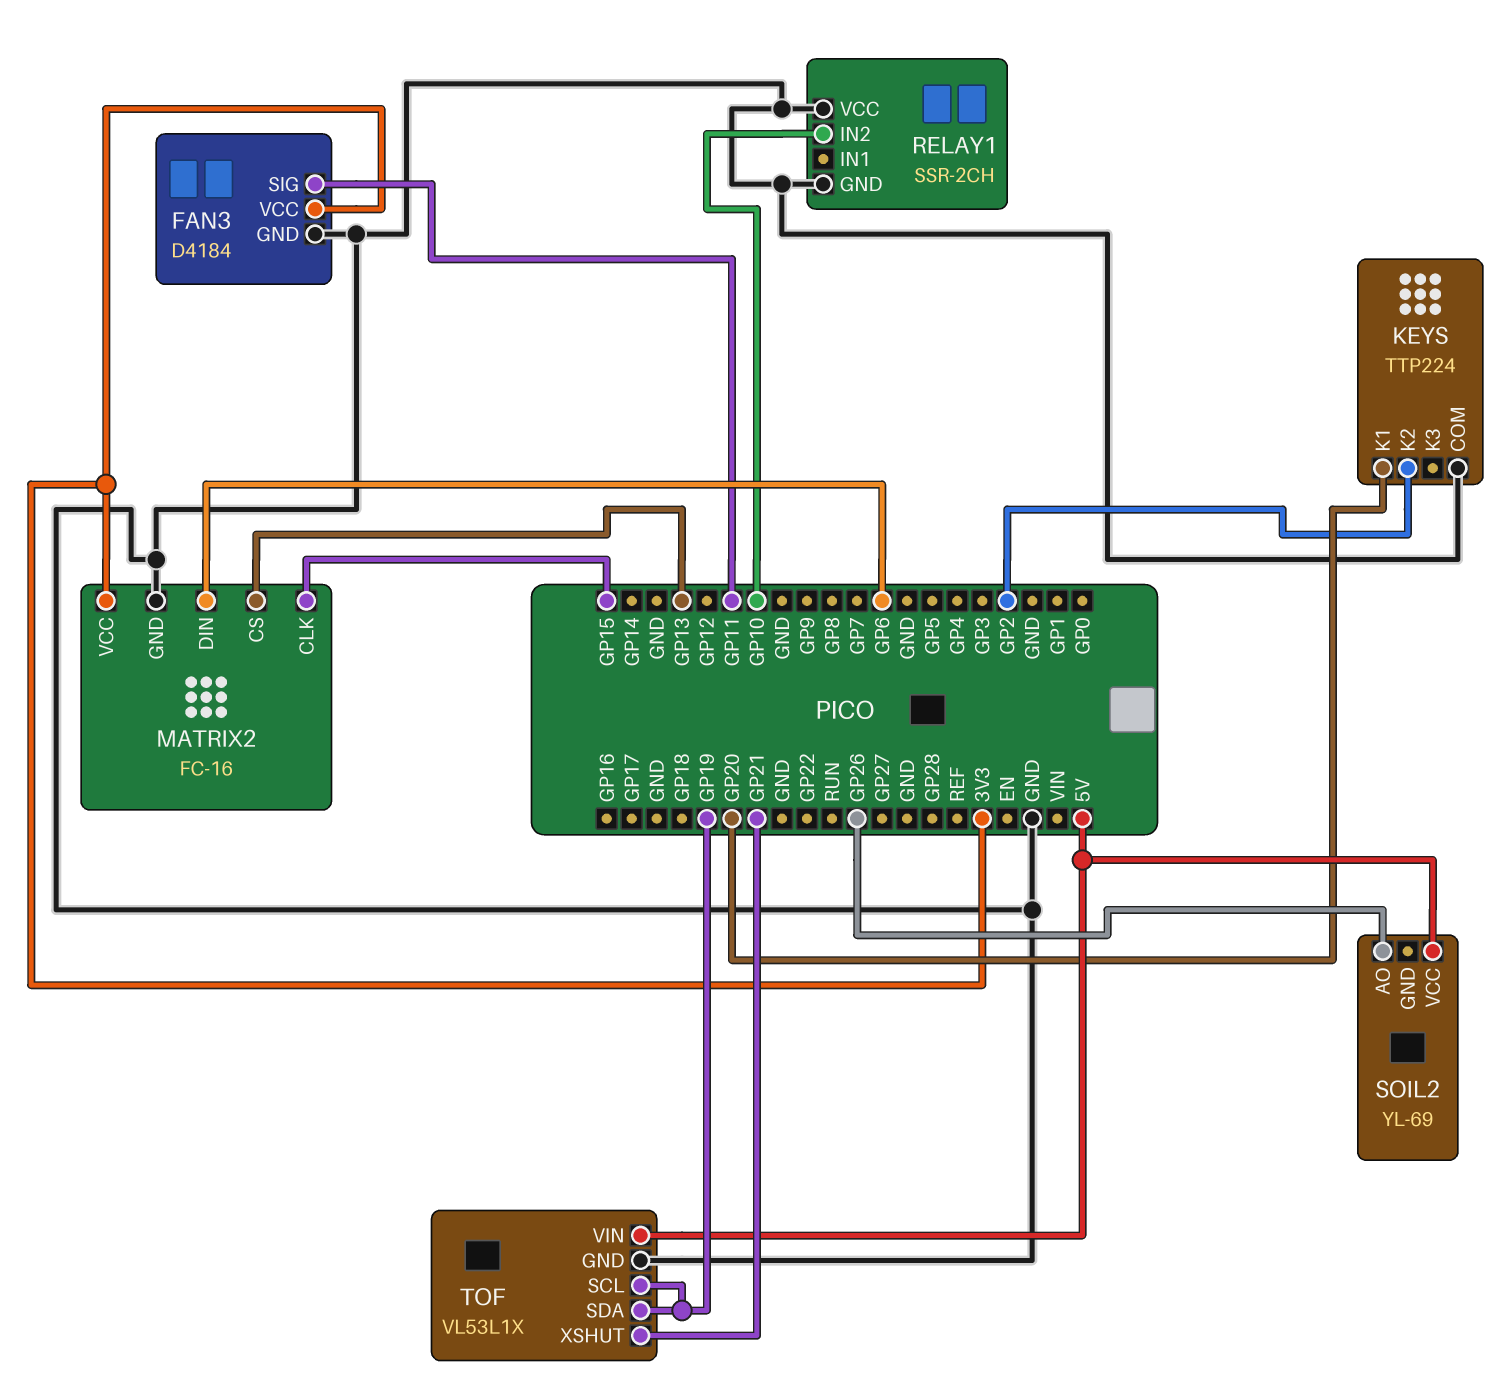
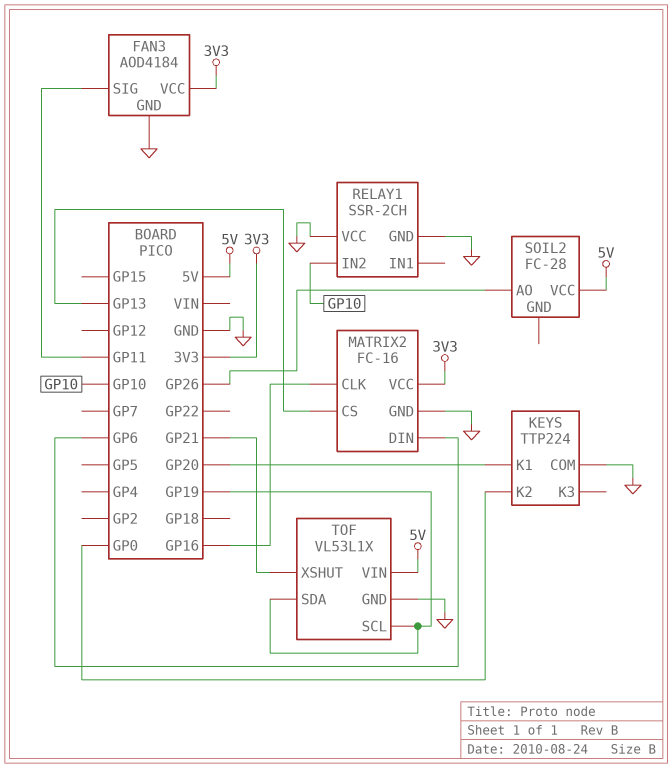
FAN3: D4184 -> AOD4184
KEYS pin K2: GP2 -> GP0
MATRIX2 pin CLK: GP15 -> GP16
SOIL2: YL-69 -> FC-28

